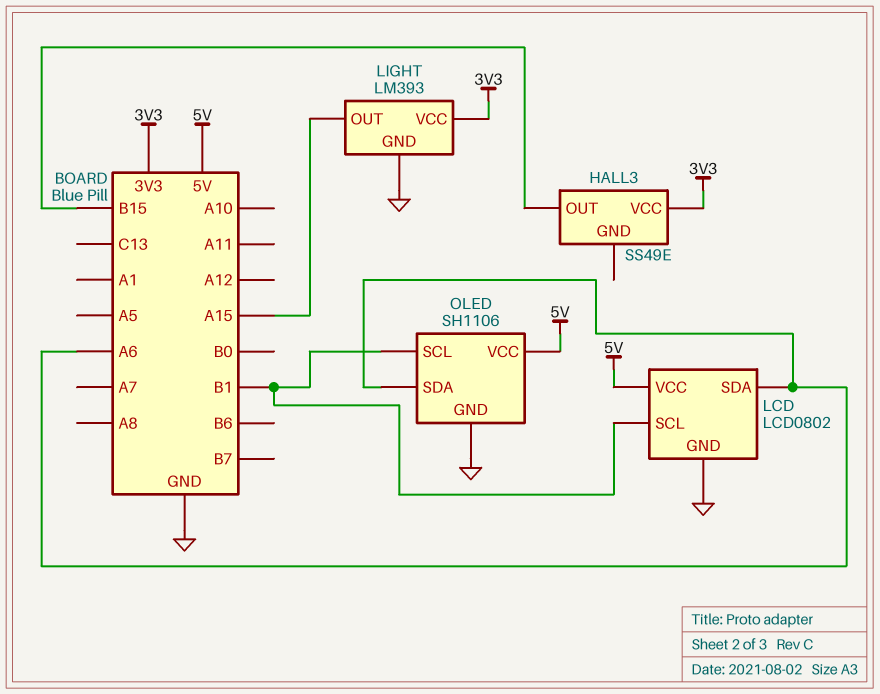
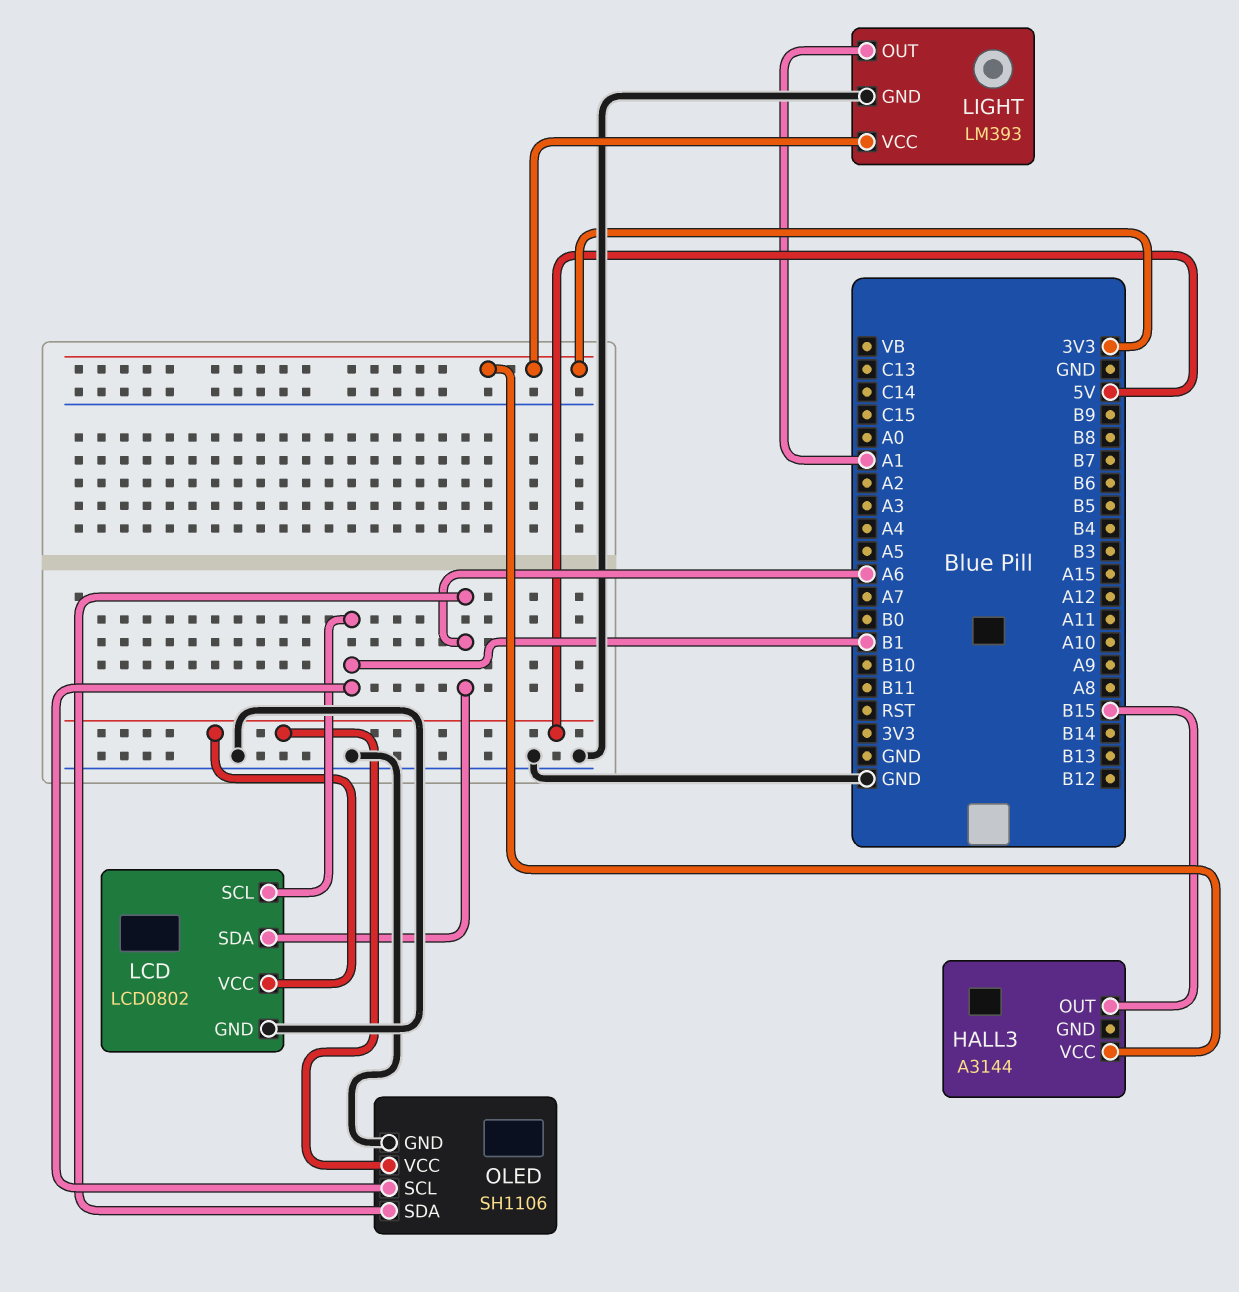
HALL3: SS49E -> A3144
LIGHT pin OUT: A15 -> A1

